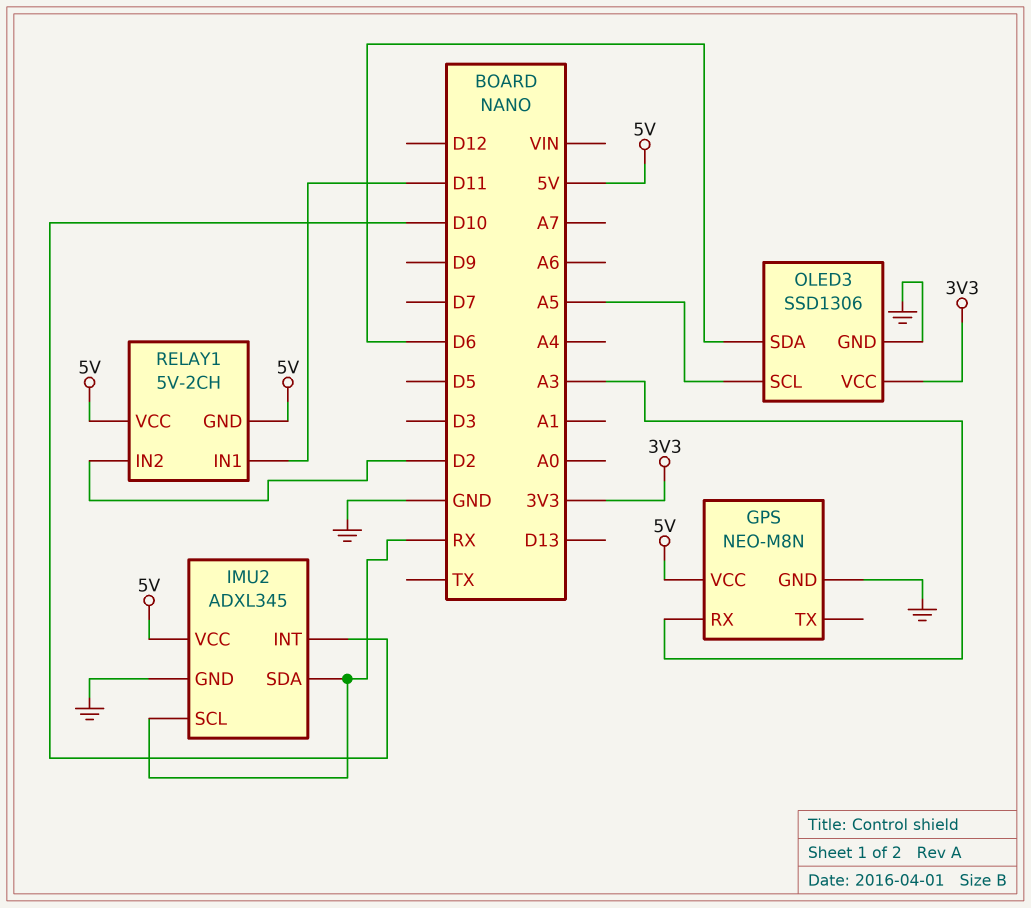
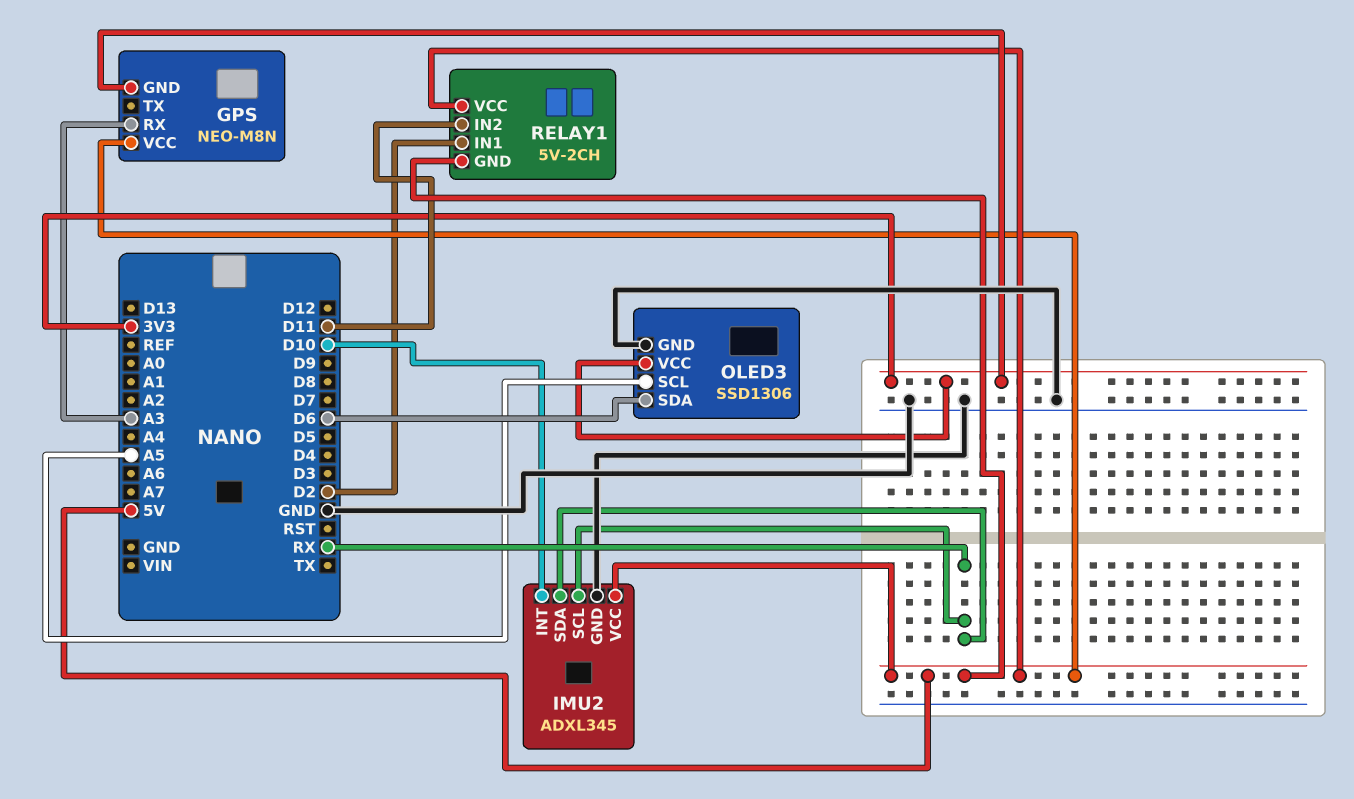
GPS pin GND: GND -> 3V3
RELAY1 pin IN1: D11 -> D2
RELAY1 pin IN2: D2 -> D11

